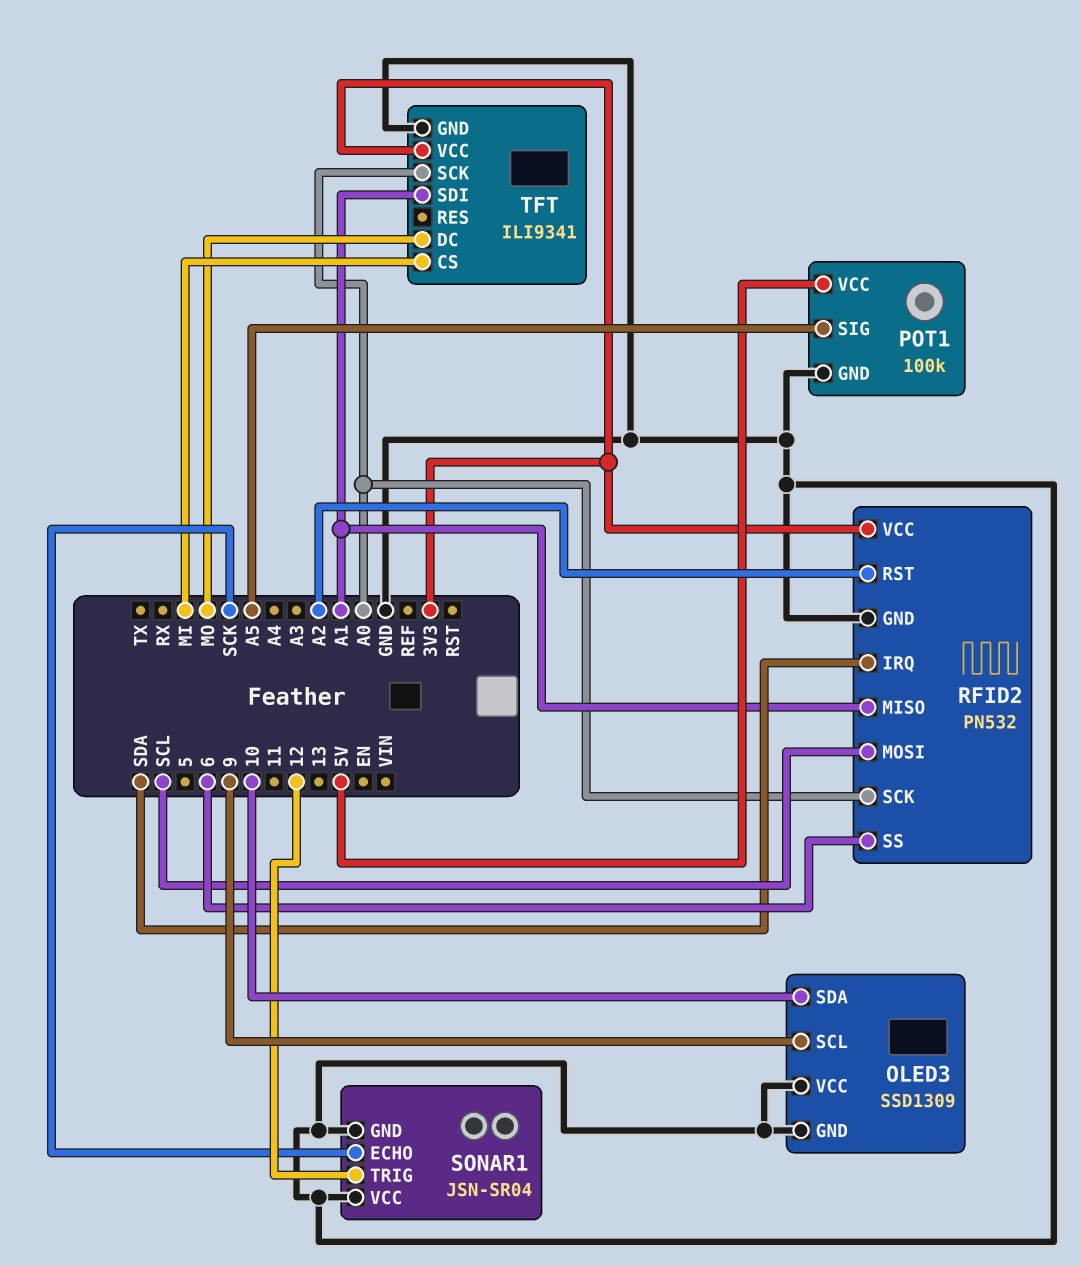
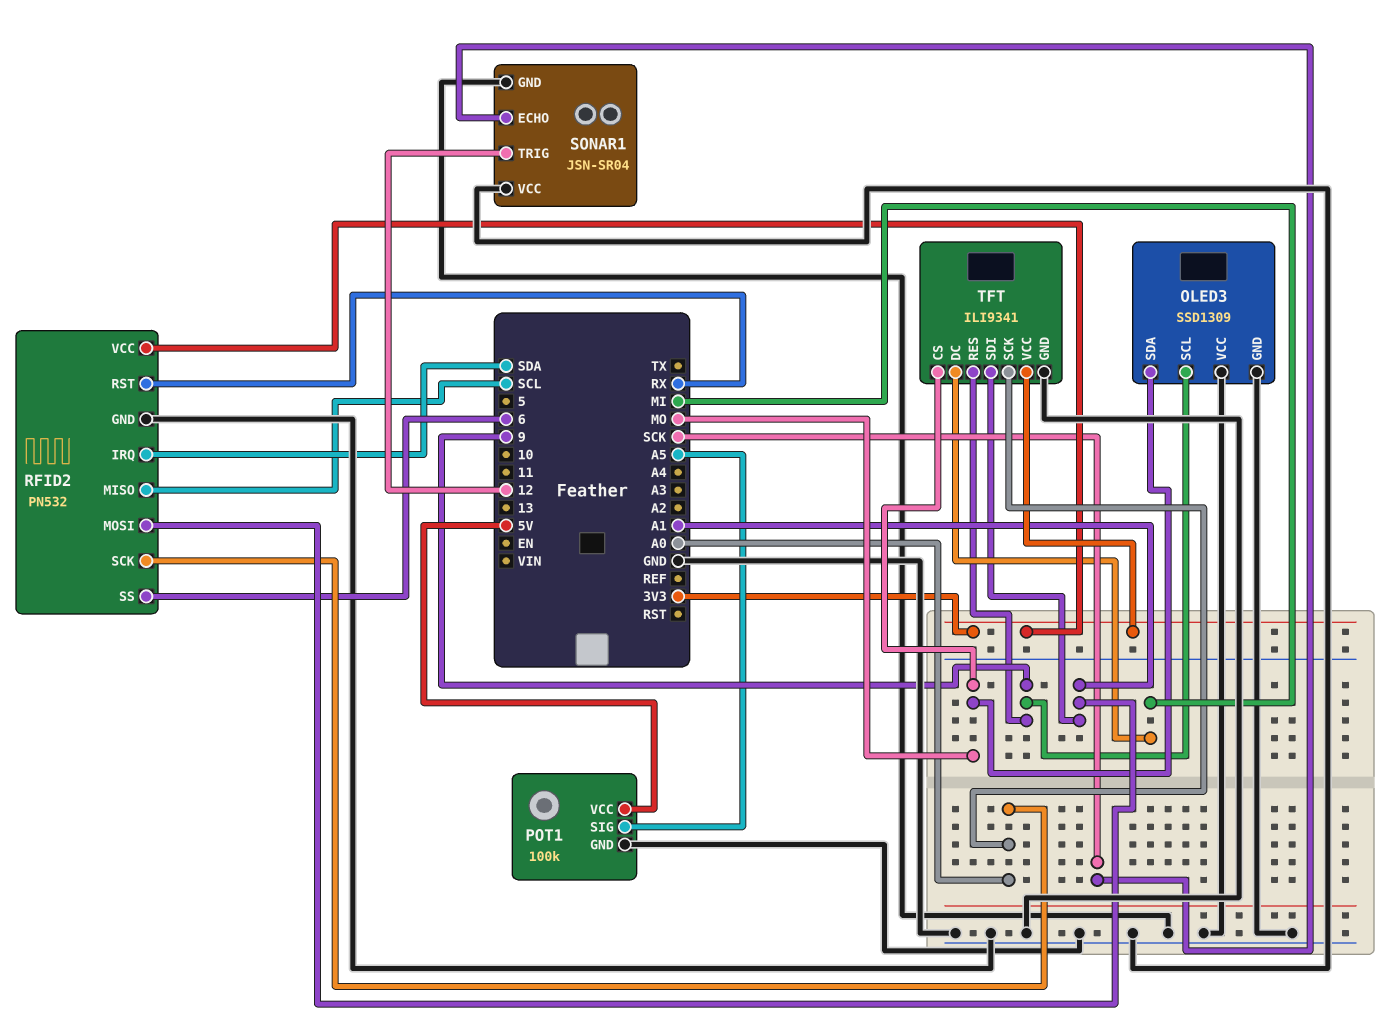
OLED3 pin SDA: 10 -> MO
RFID2 pin MISO: A1 -> SCL
RFID2 pin MOSI: SCL -> A1
RFID2 pin RST: A2 -> RX
TFT pin CS: MI -> MO
TFT pin DC: MO -> MI
TFT pin RES: none -> 9

